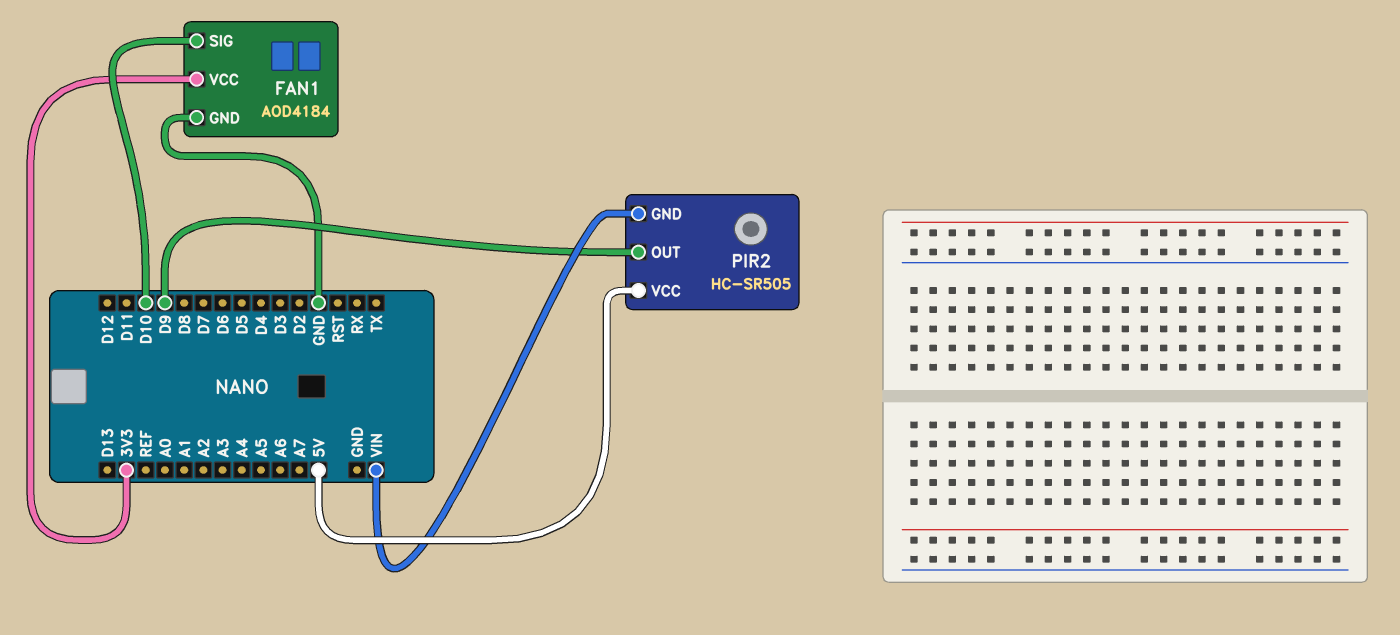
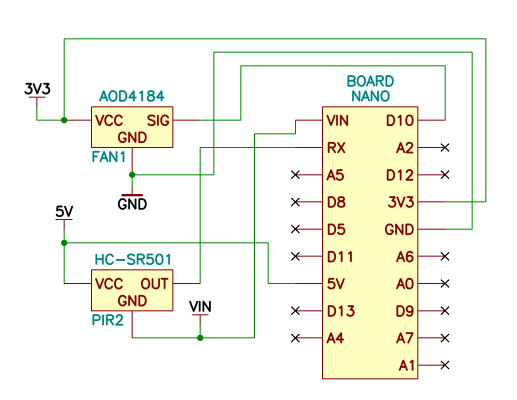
PIR2: HC-SR505 -> HC-SR501
PIR2 pin OUT: D9 -> RX

